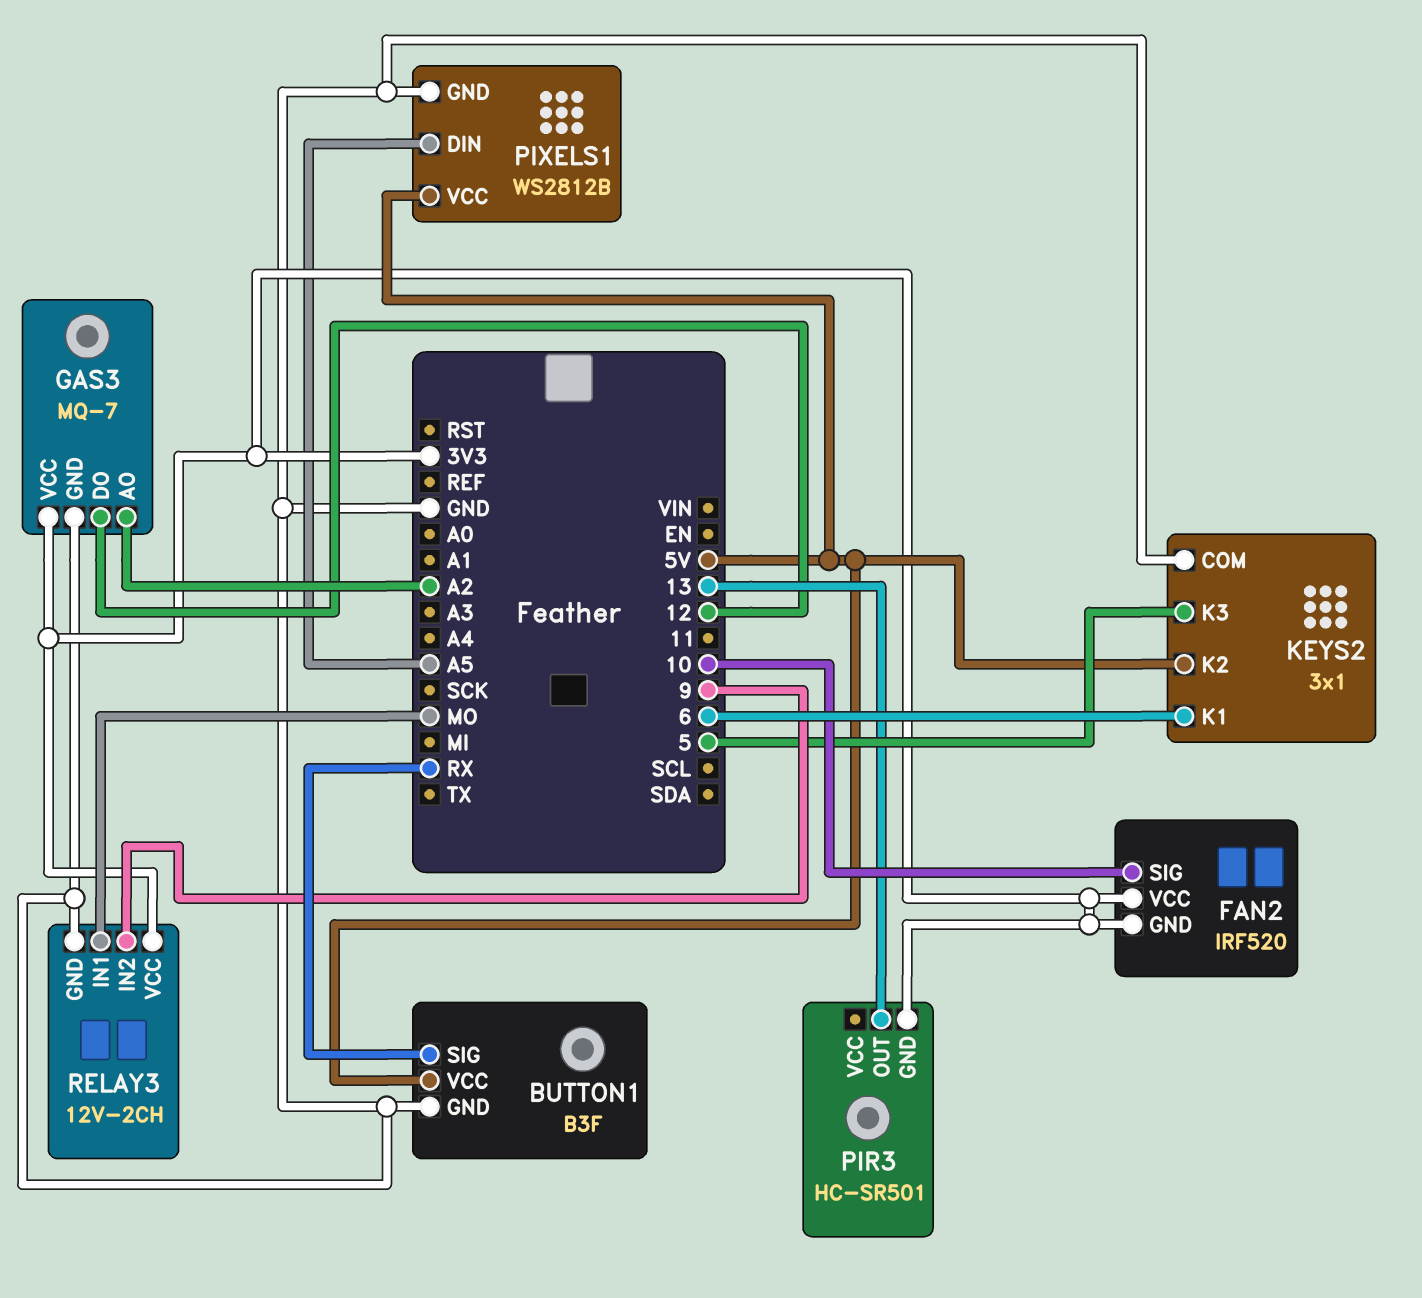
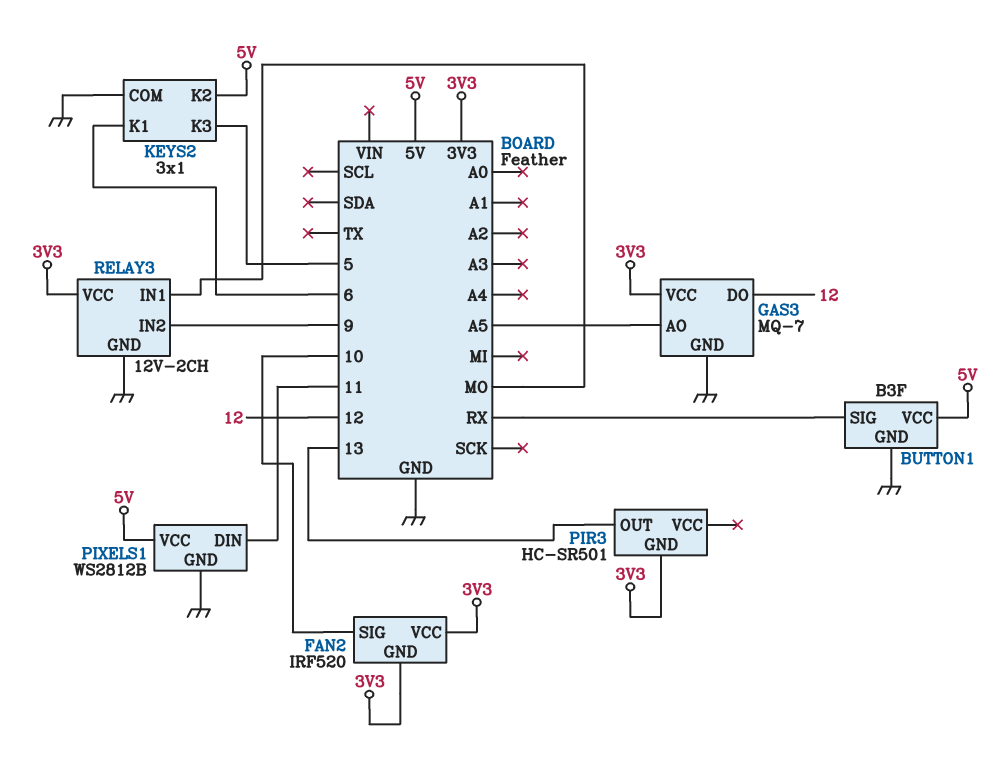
GAS3 pin AO: A2 -> A5
PIXELS1 pin DIN: A5 -> 11

